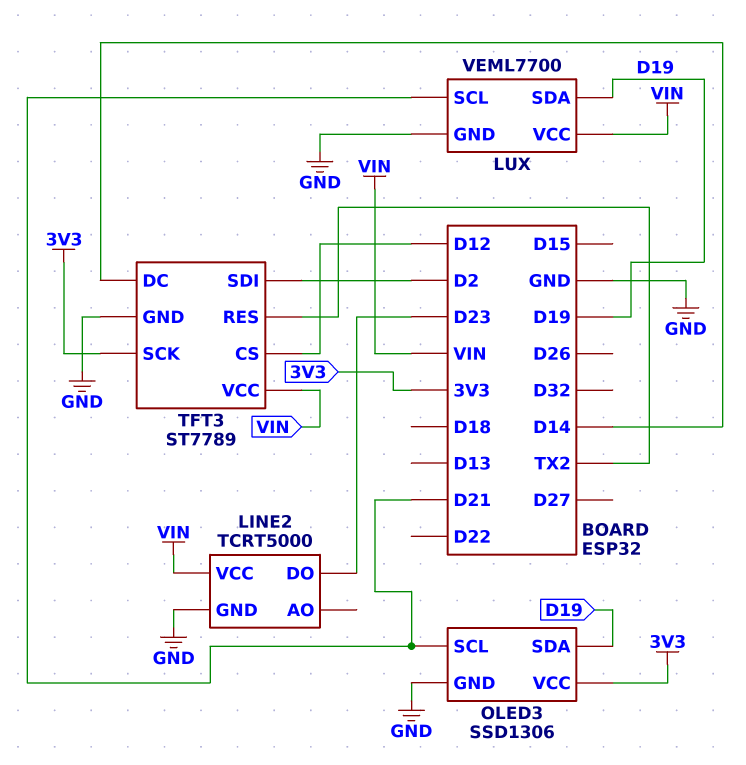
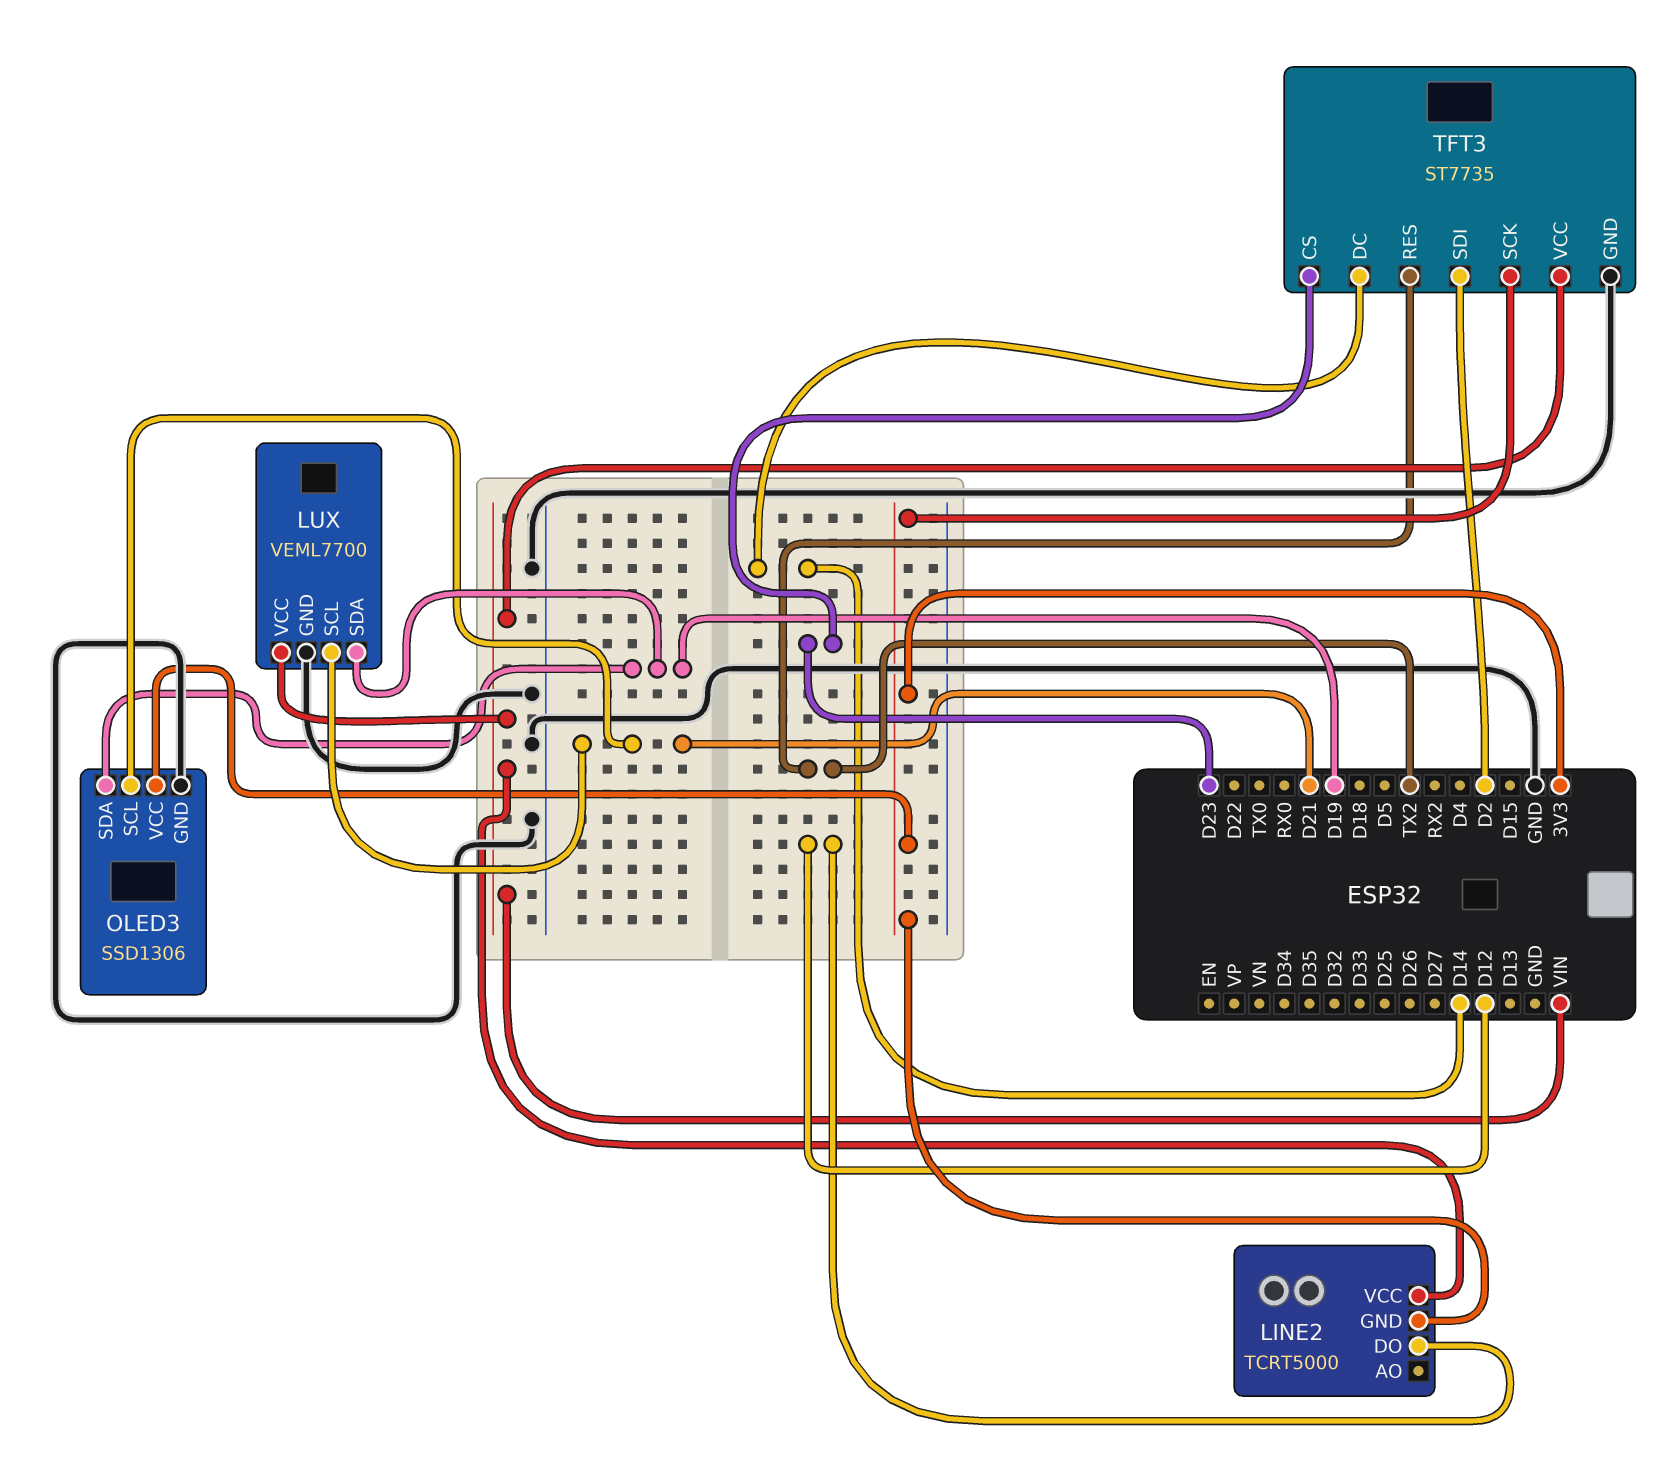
LINE2 pin DO: D23 -> D12
LINE2 pin GND: GND -> 3V3
TFT3: ST7789 -> ST7735
TFT3 pin CS: D12 -> D23

